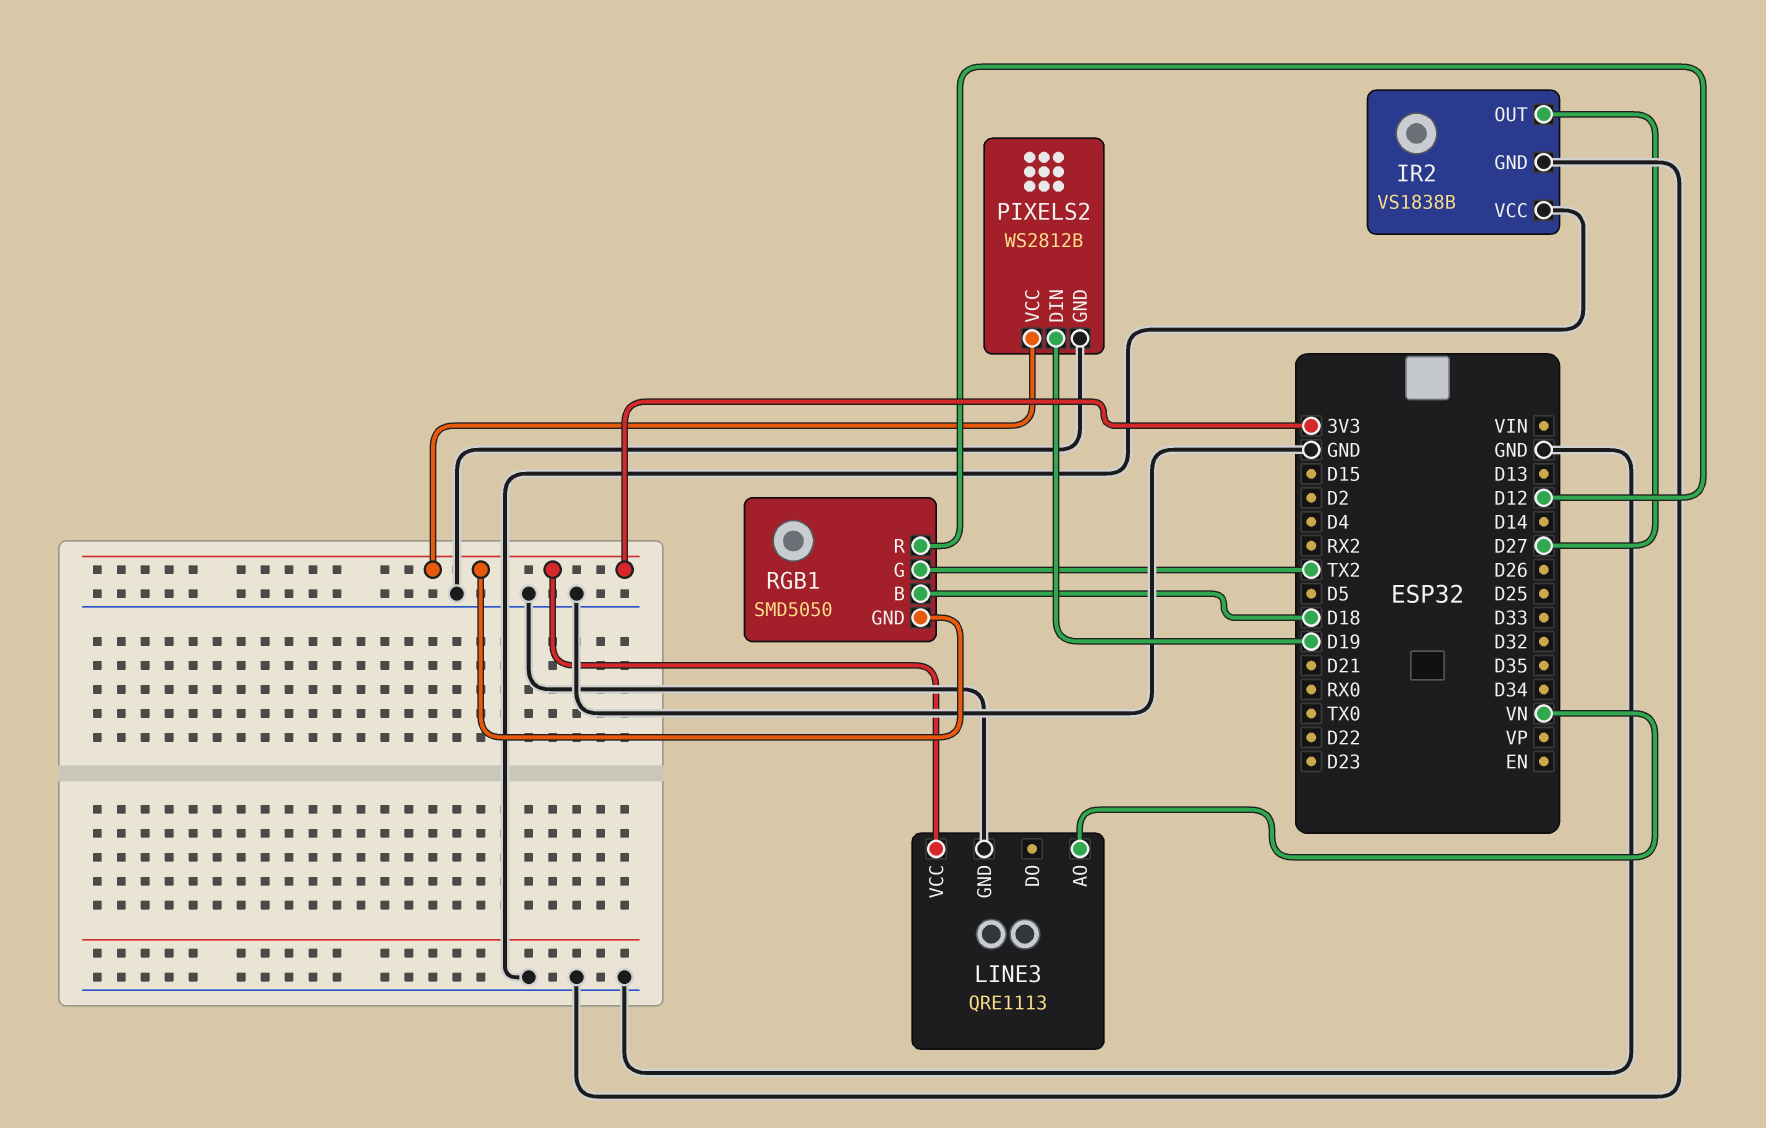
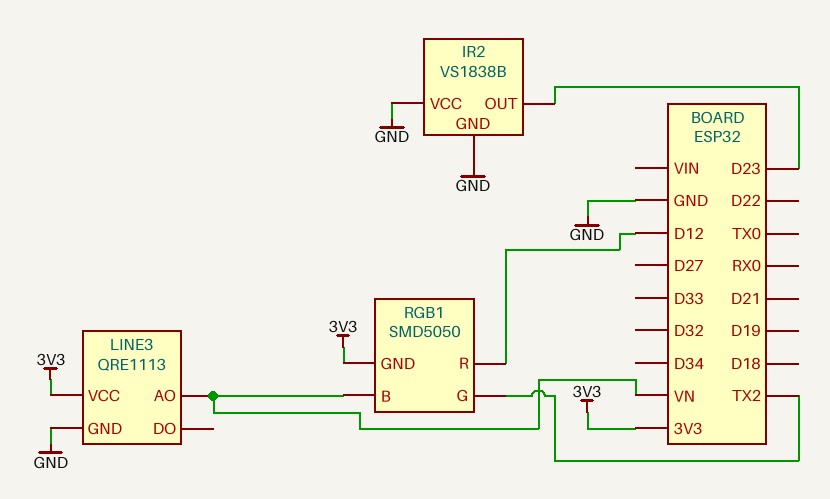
IR2 pin OUT: D27 -> D23
PIXELS2: WS2812B -> none
PIXELS2 pin DIN: D19 -> none
PIXELS2 pin GND: GND -> none
PIXELS2 pin VCC: 3V3 -> none
RGB1 pin B: D18 -> VN

